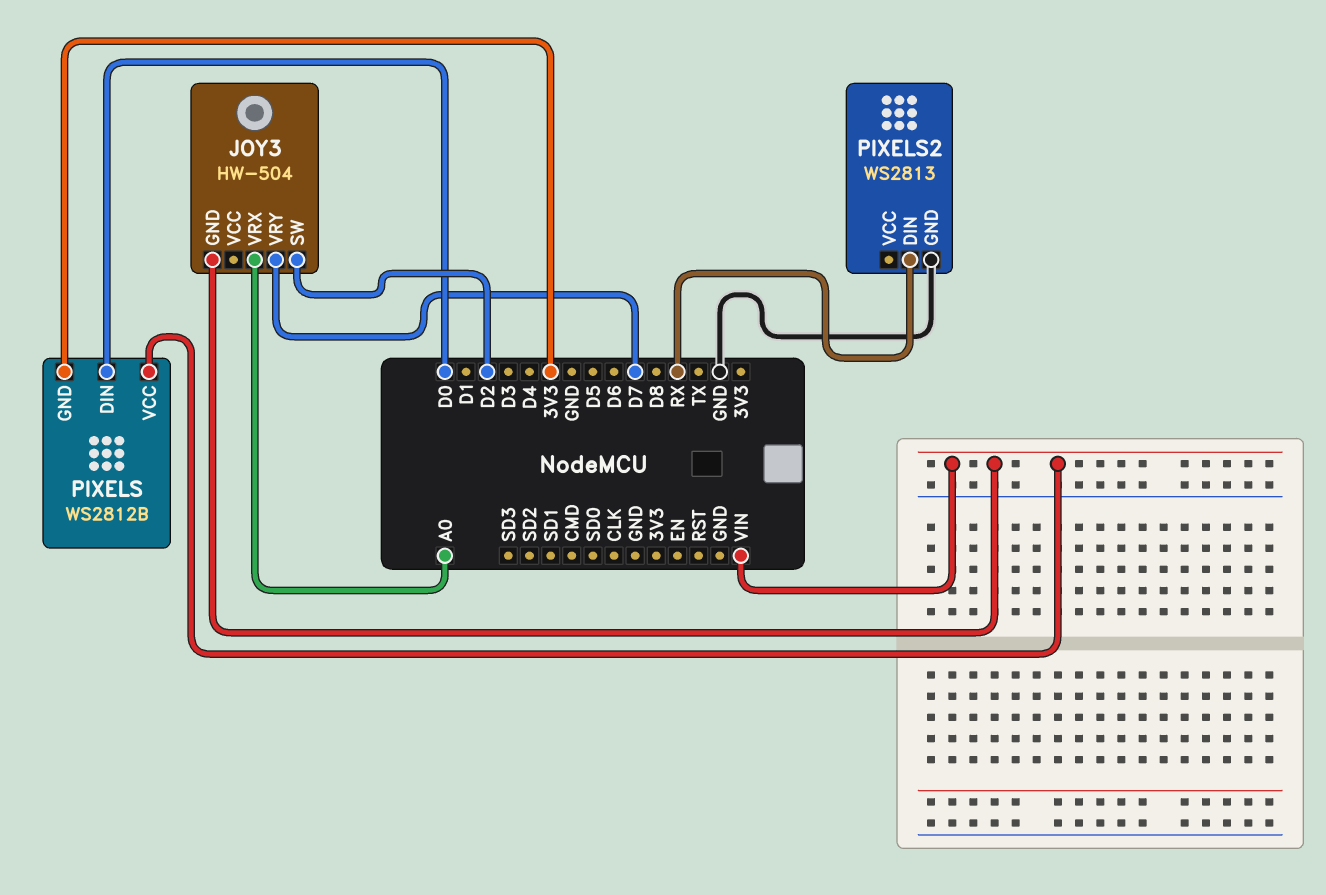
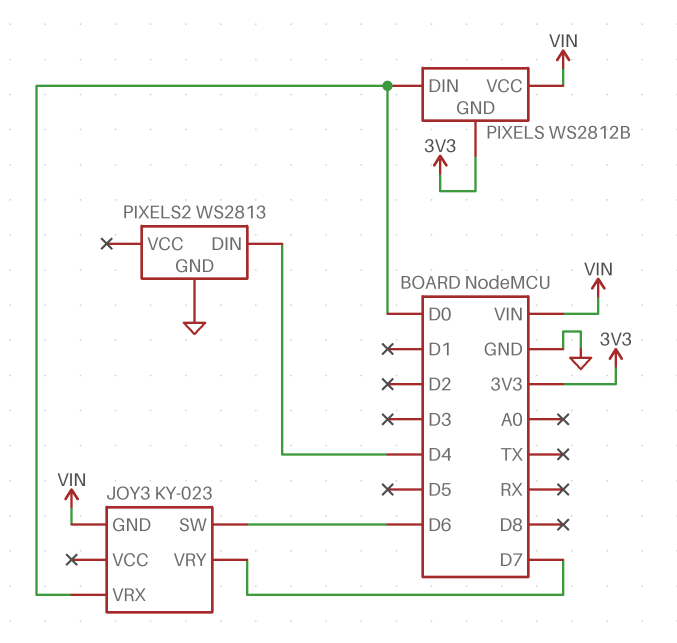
JOY3: HW-504 -> KY-023
JOY3 pin SW: D2 -> D6
JOY3 pin VRX: A0 -> D0
PIXELS2 pin DIN: RX -> D4

